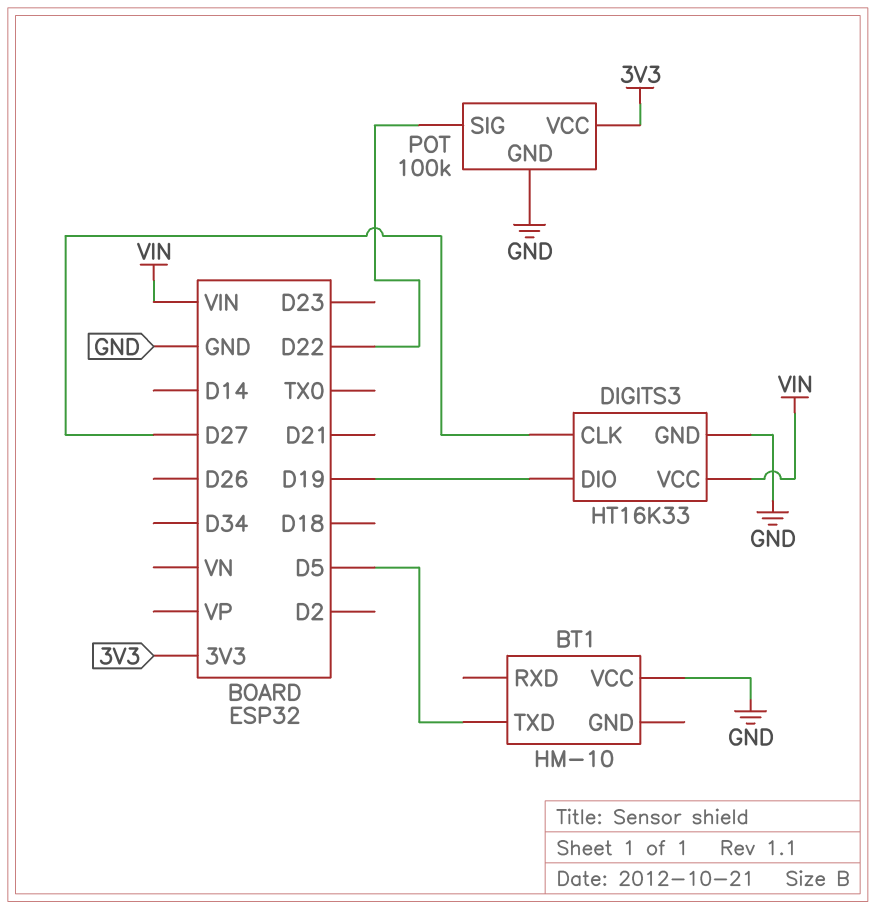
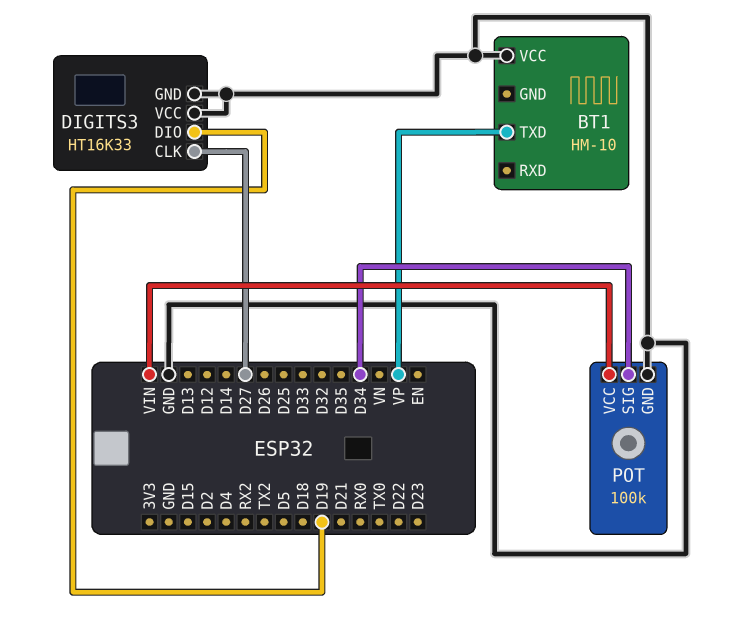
BT1 pin TXD: D5 -> VP
DIGITS3 pin VCC: VIN -> GND
POT pin SIG: D22 -> D34
POT pin VCC: 3V3 -> VIN

